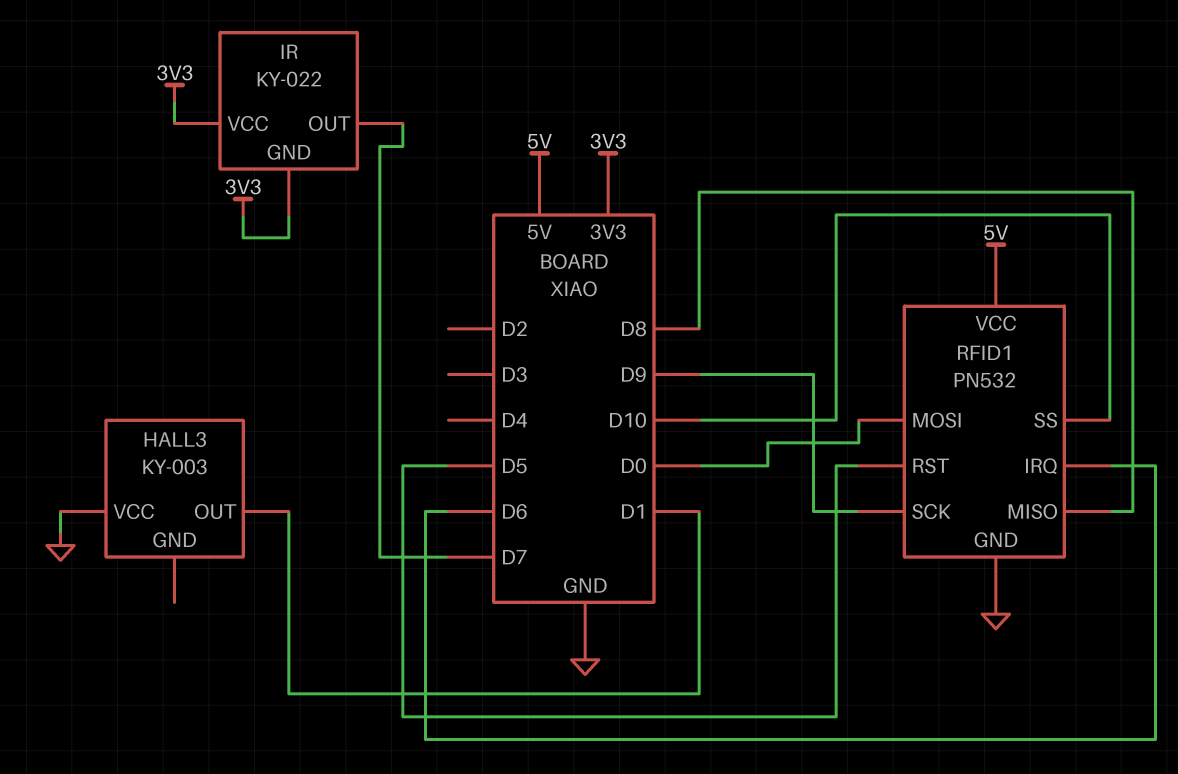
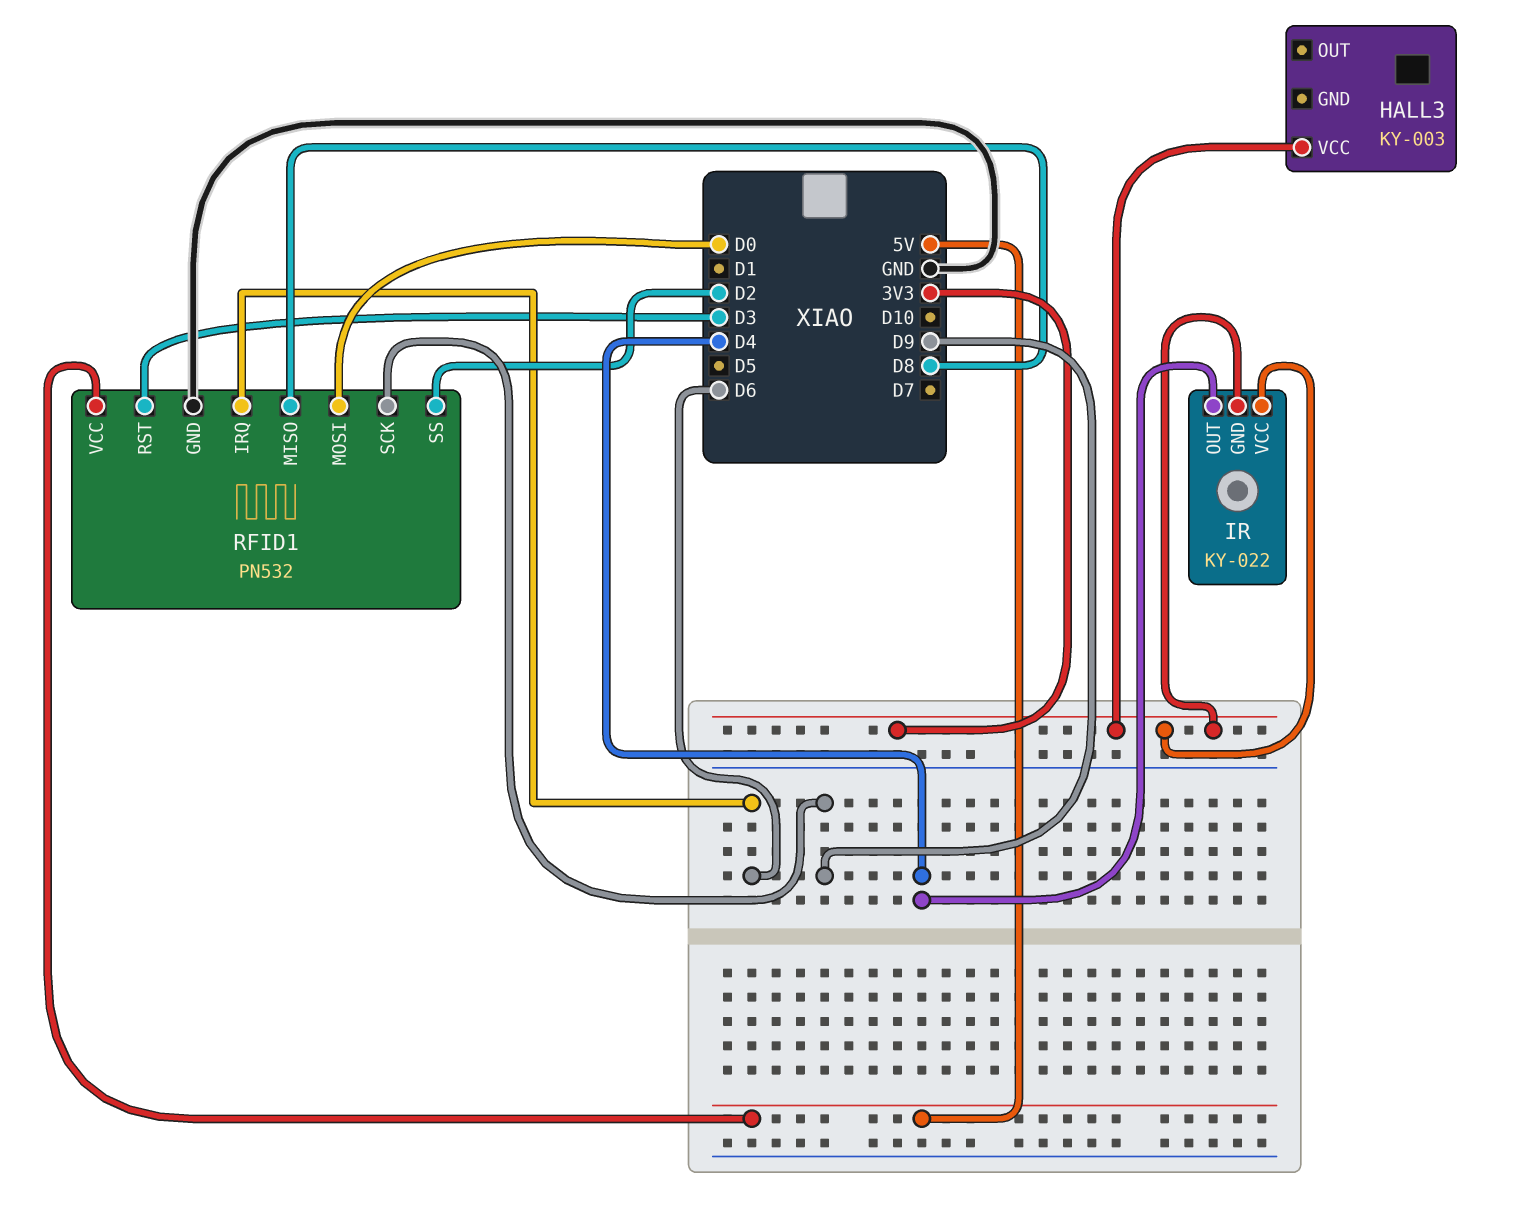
HALL3 pin OUT: D1 -> none
HALL3 pin VCC: GND -> 3V3
IR pin OUT: D7 -> D4
RFID1 pin RST: D5 -> D3
RFID1 pin SS: D10 -> D2

